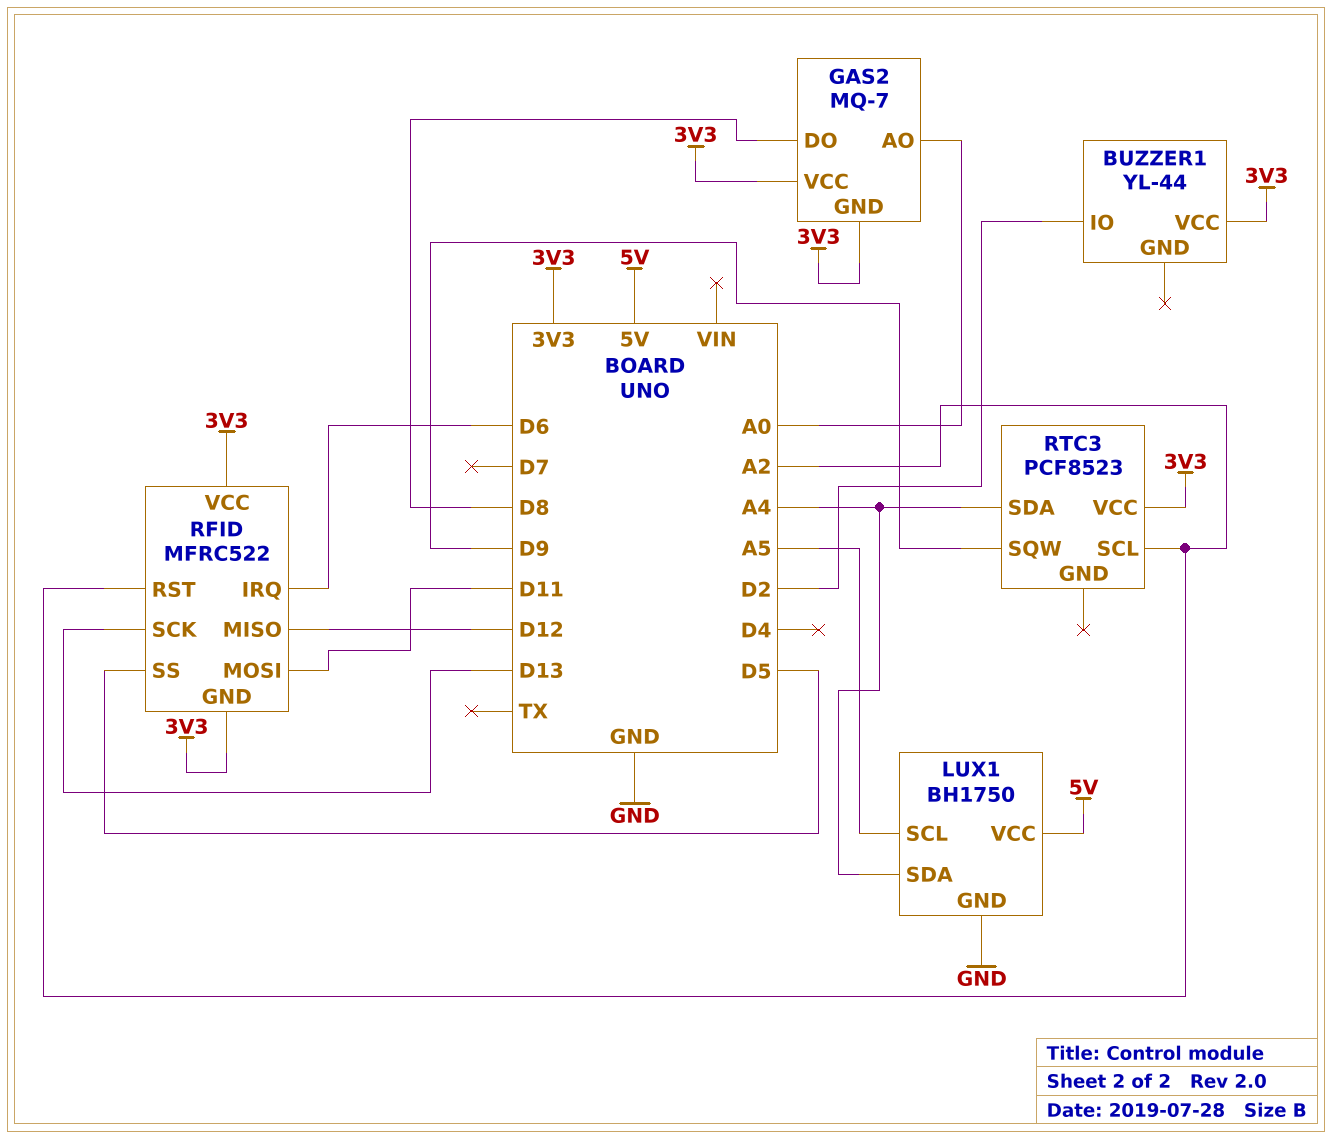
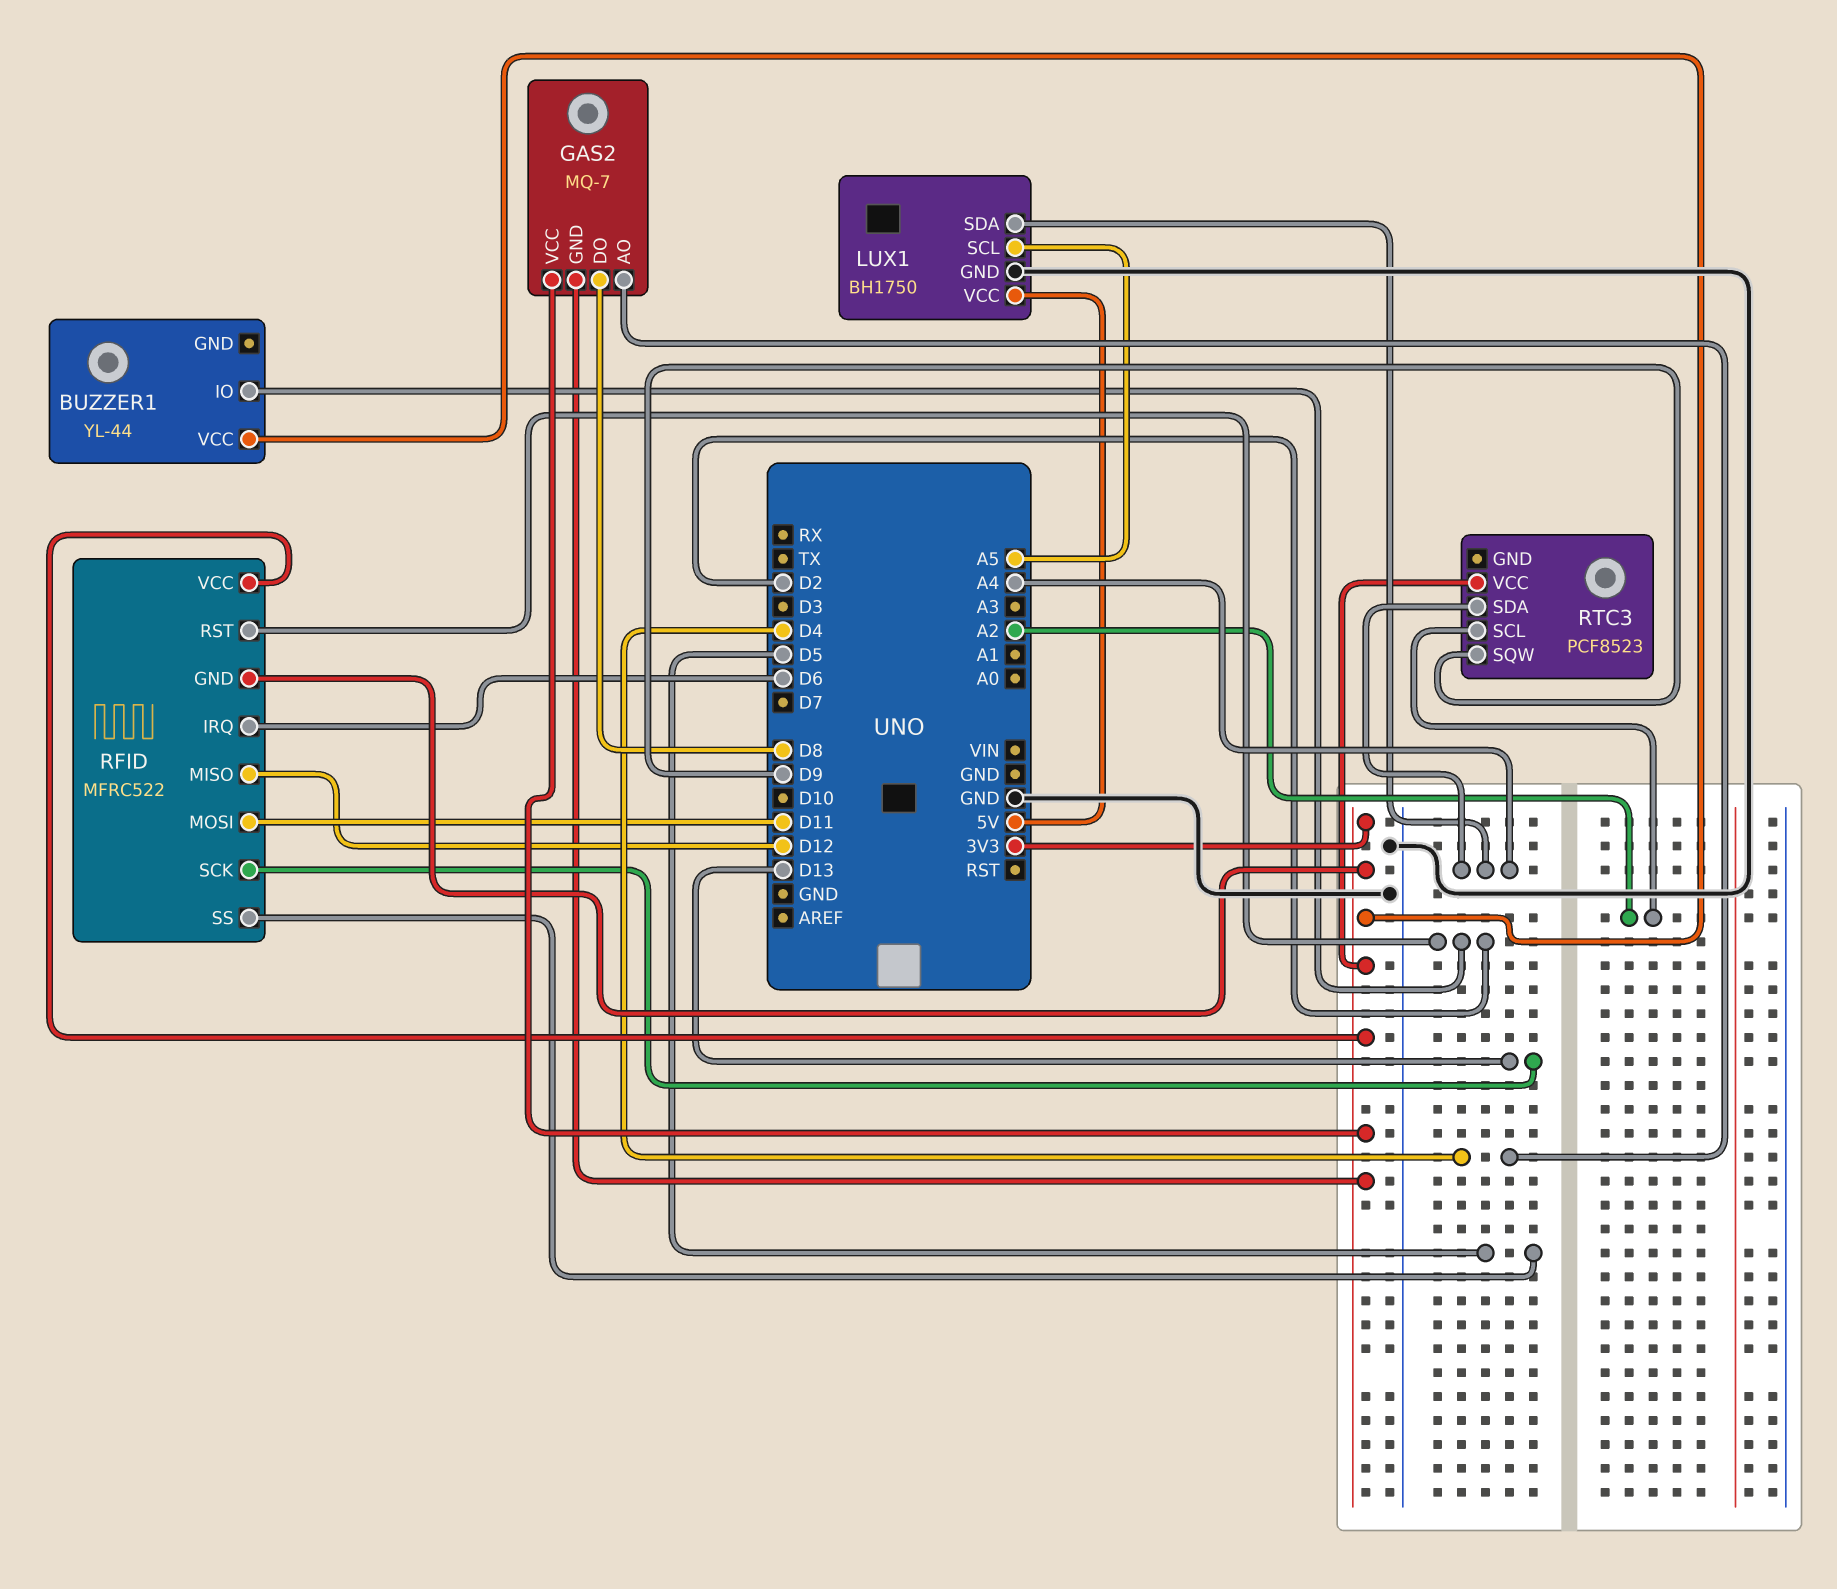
GAS2 pin AO: A0 -> D4
RFID pin RST: A2 -> D2

